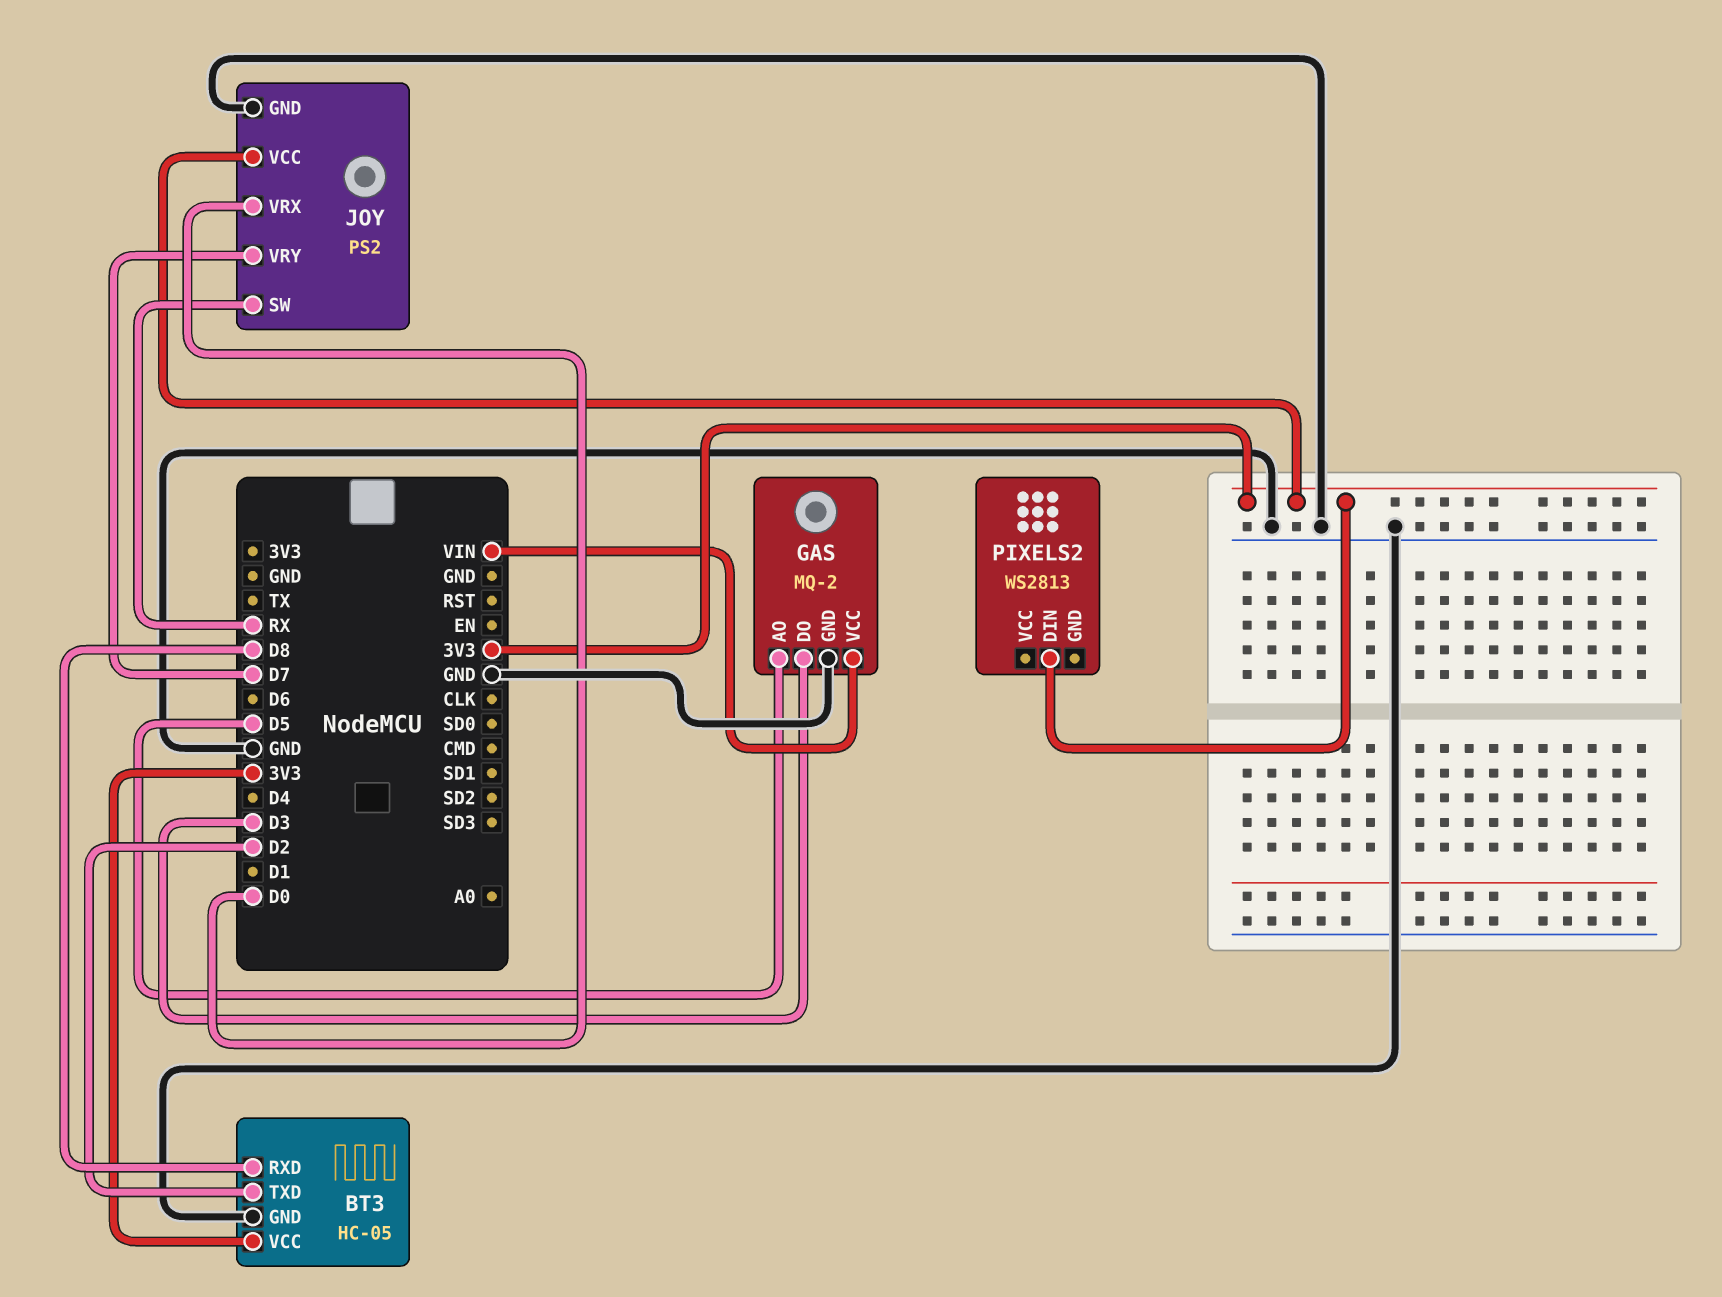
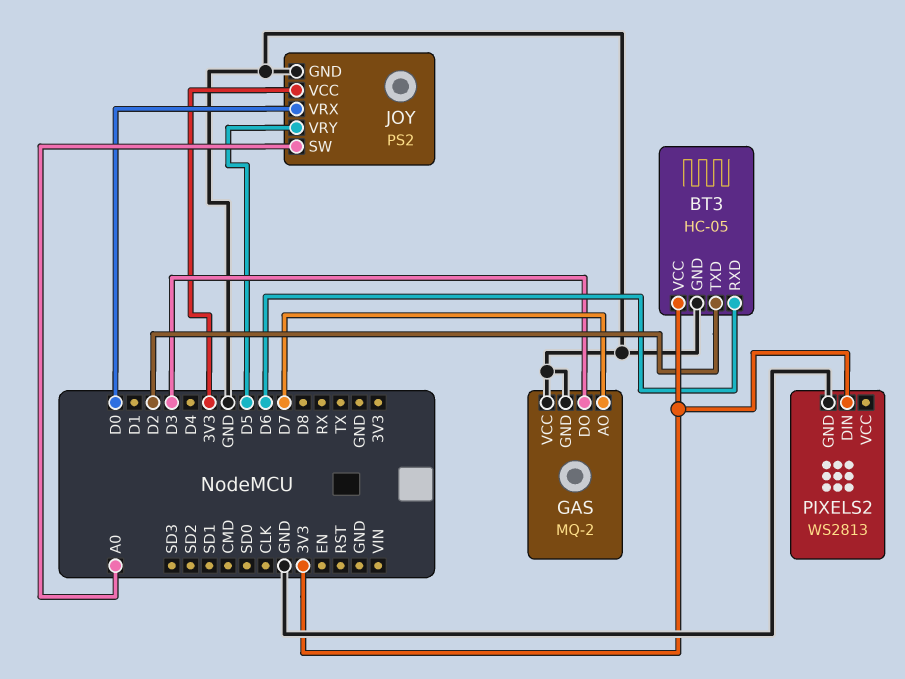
BT3 pin RXD: D8 -> D6
GAS pin AO: D5 -> D7
GAS pin VCC: VIN -> GND
JOY pin SW: RX -> A0
JOY pin VRY: D7 -> D5
PIXELS2 pin GND: none -> GND

